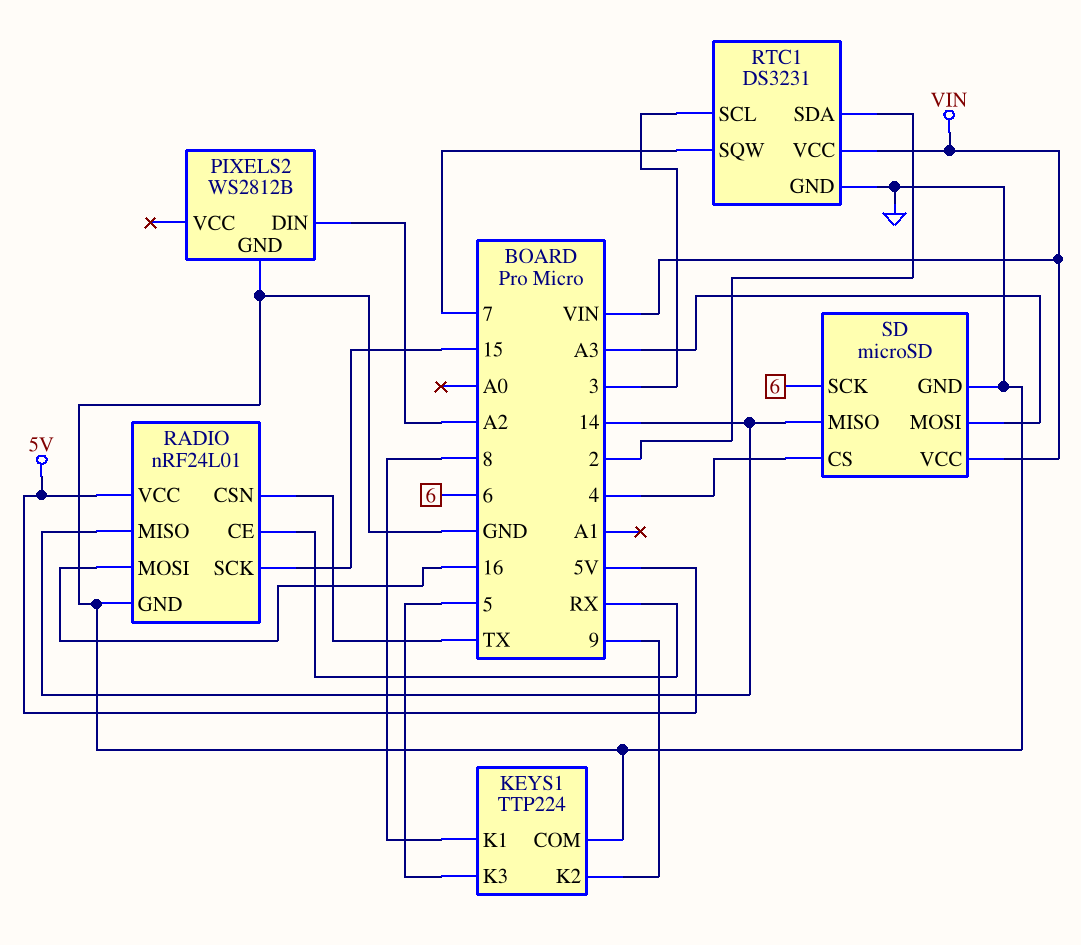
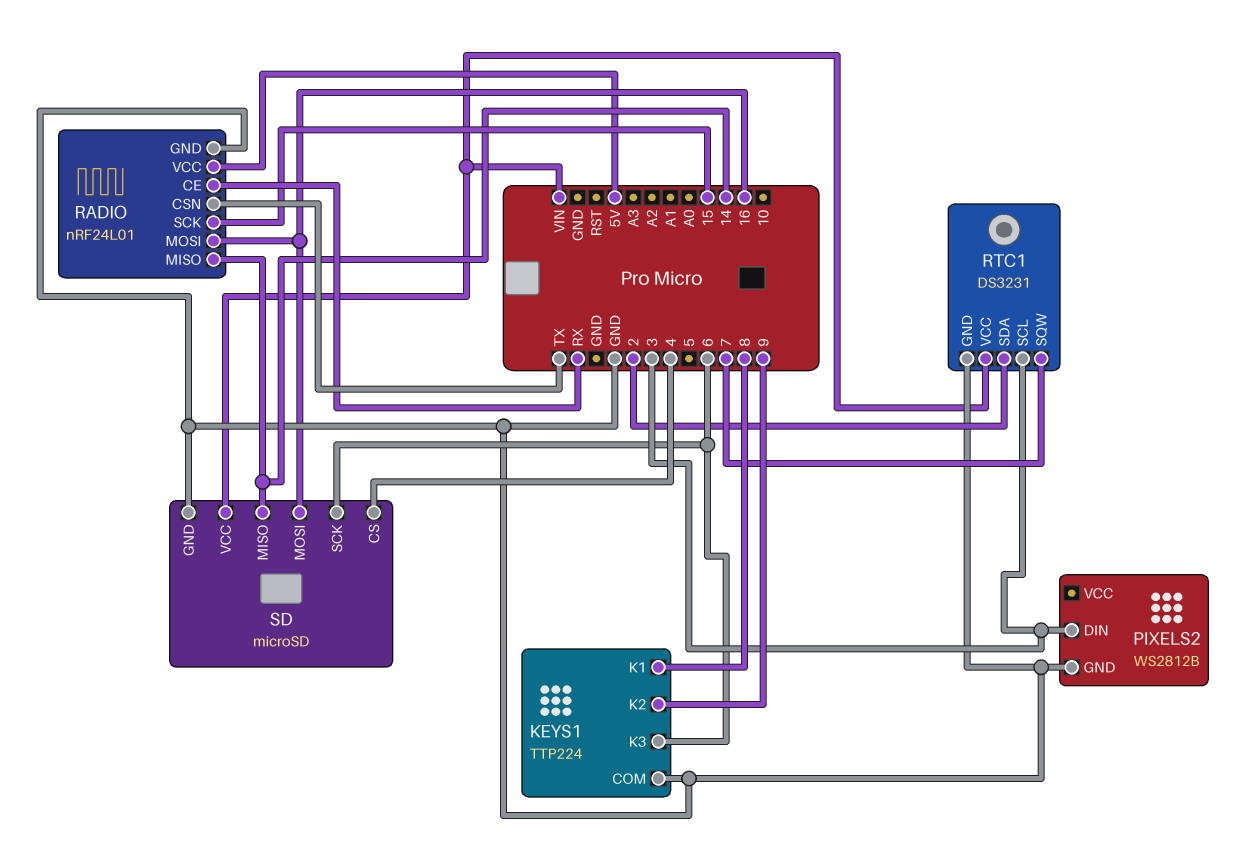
KEYS1 pin K3: 5 -> 6
PIXELS2 pin DIN: A2 -> 3
SD pin MOSI: A3 -> 16

